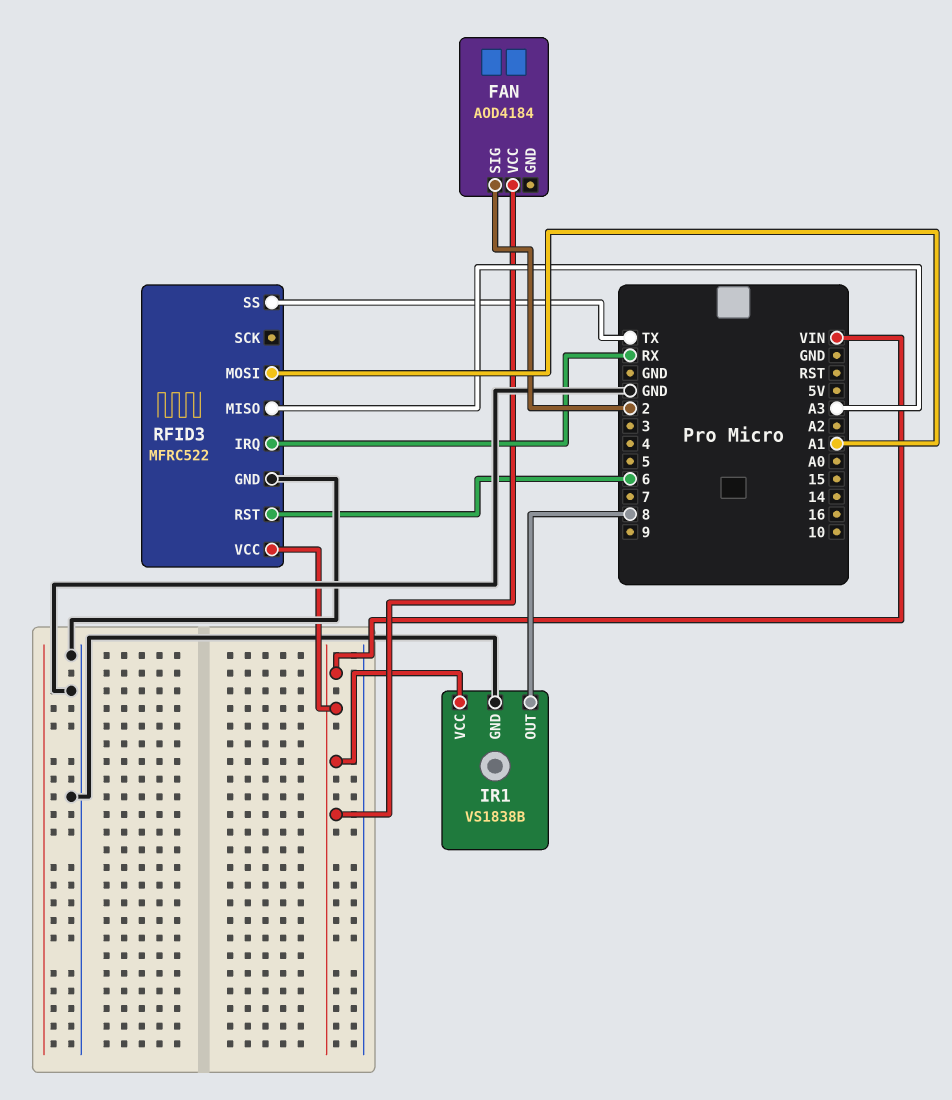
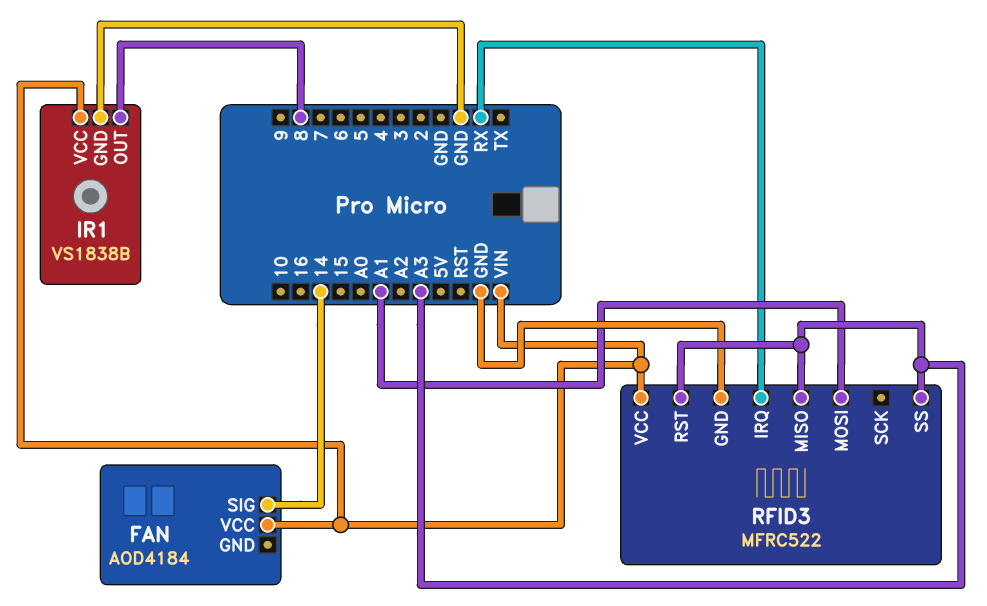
FAN pin SIG: 2 -> 14
RFID3 pin RST: 6 -> A3
RFID3 pin SS: TX -> A3

